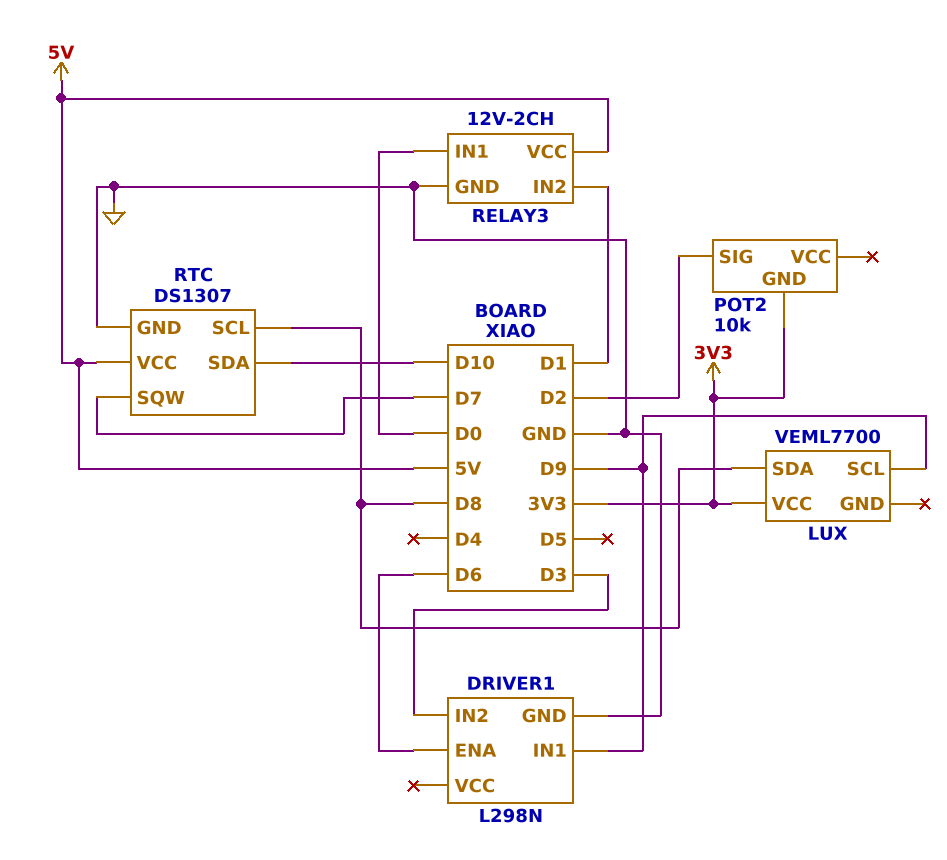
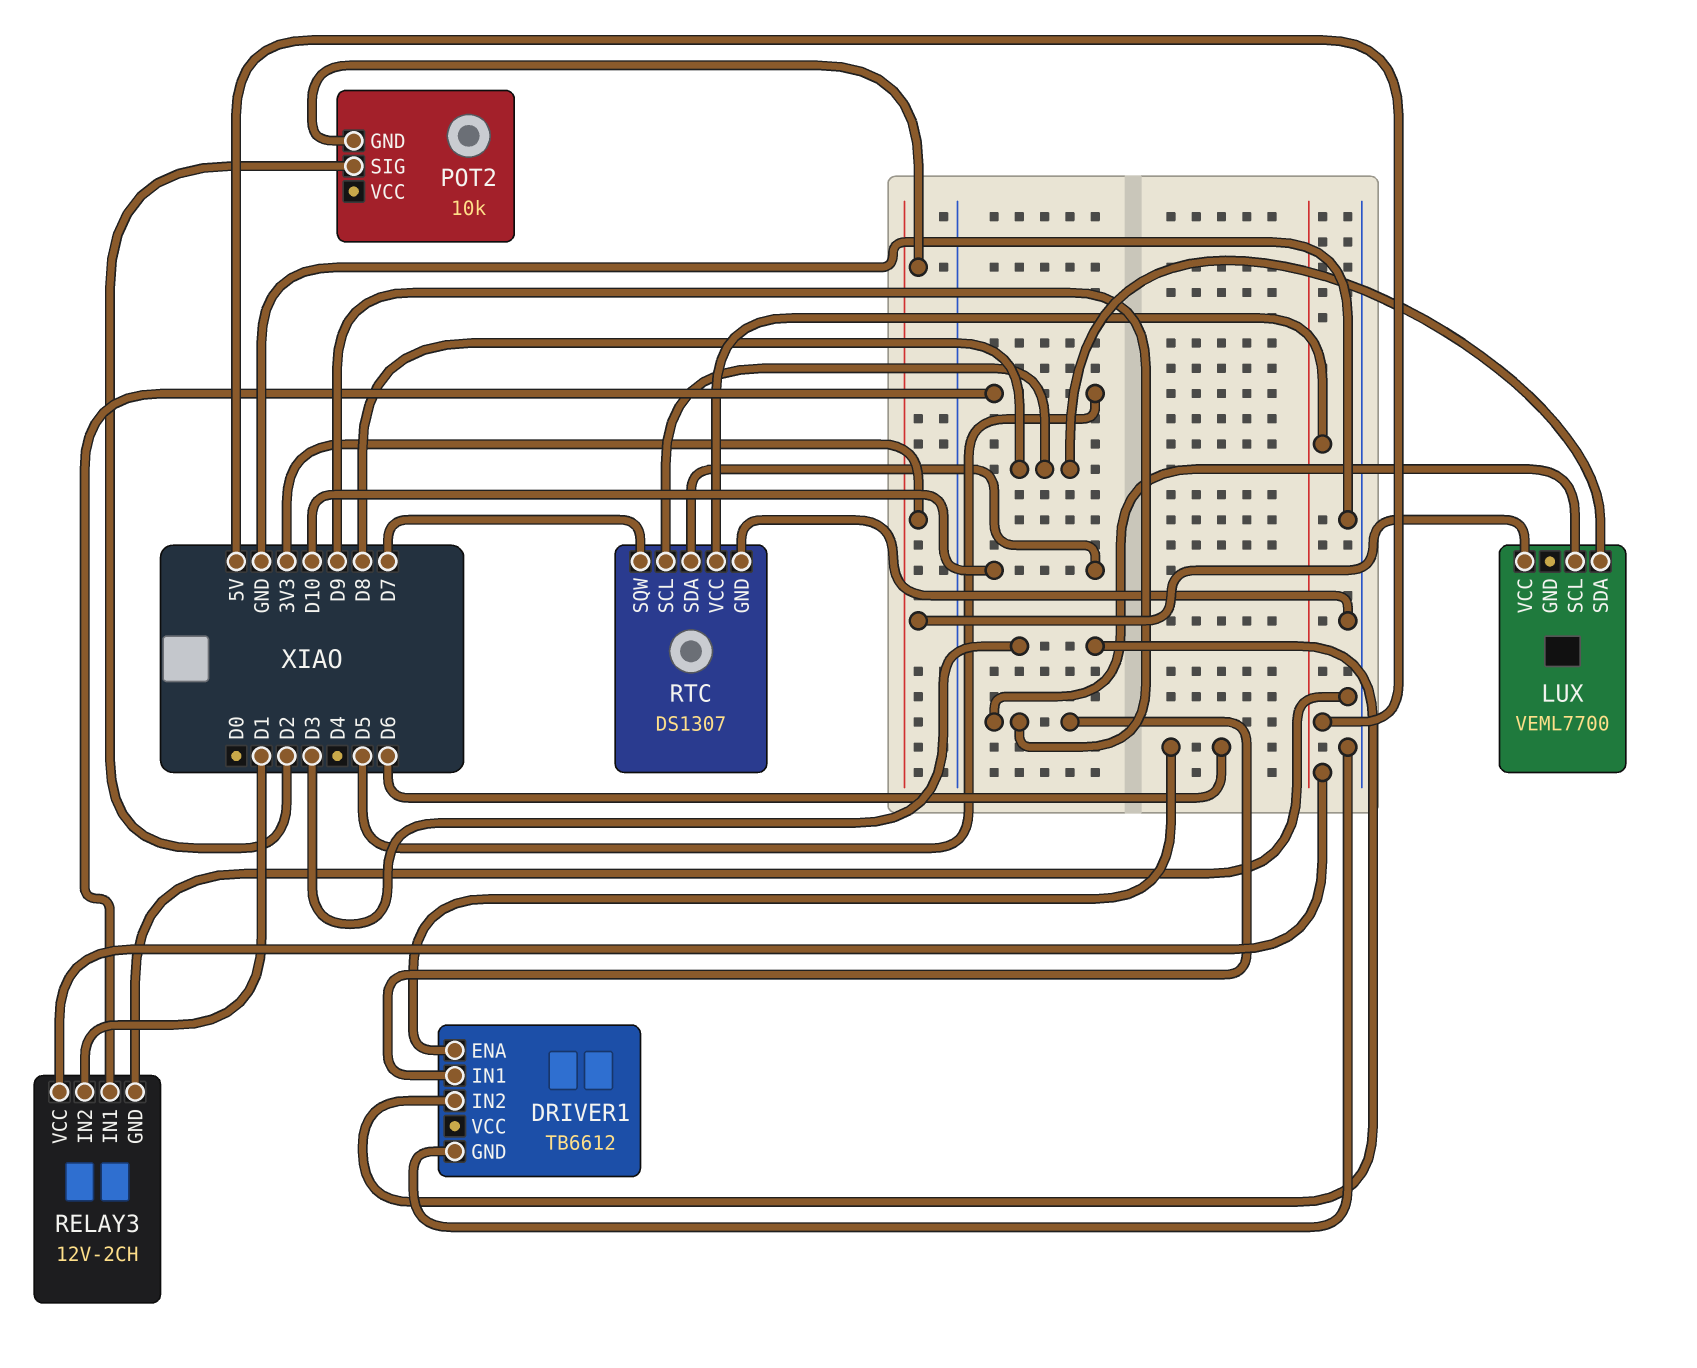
DRIVER1: L298N -> TB6612
RELAY3 pin IN1: D0 -> D5

